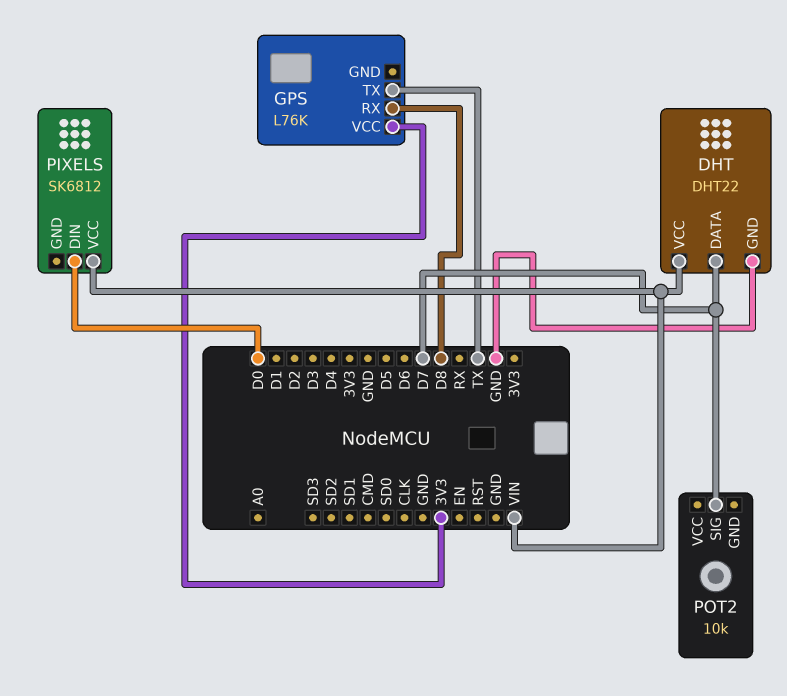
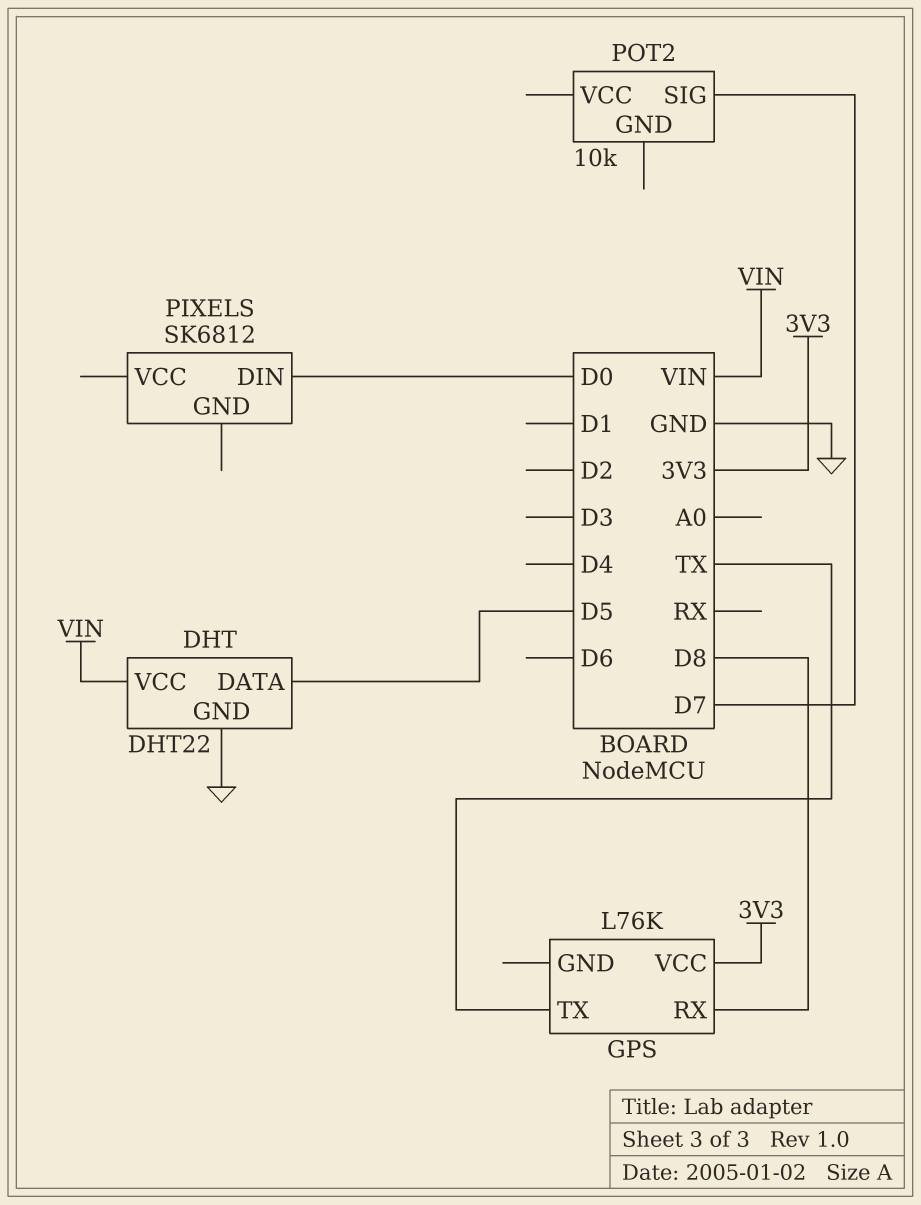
DHT pin DATA: D7 -> D5
PIXELS pin VCC: VIN -> none

